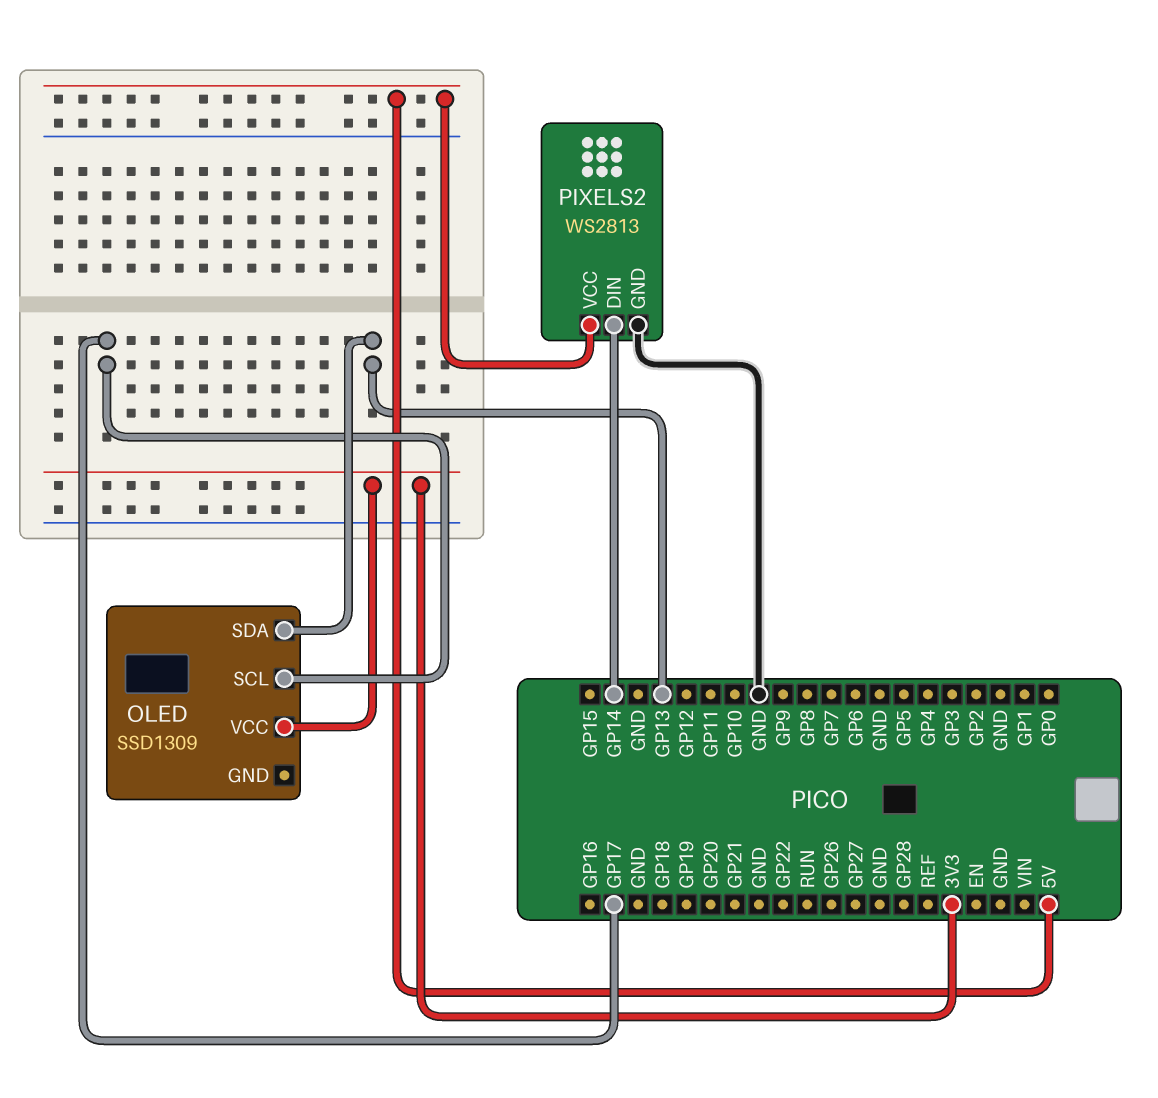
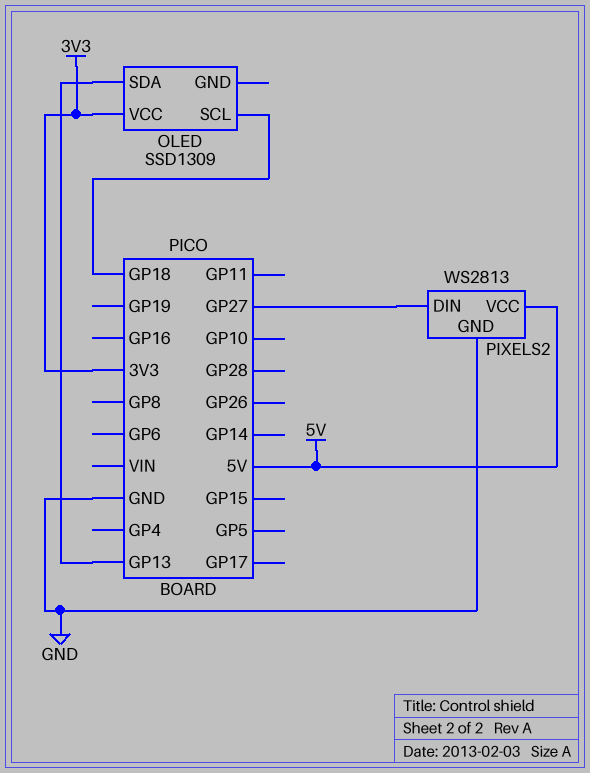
OLED pin SCL: GP17 -> GP18
PIXELS2 pin DIN: GP14 -> GP27

